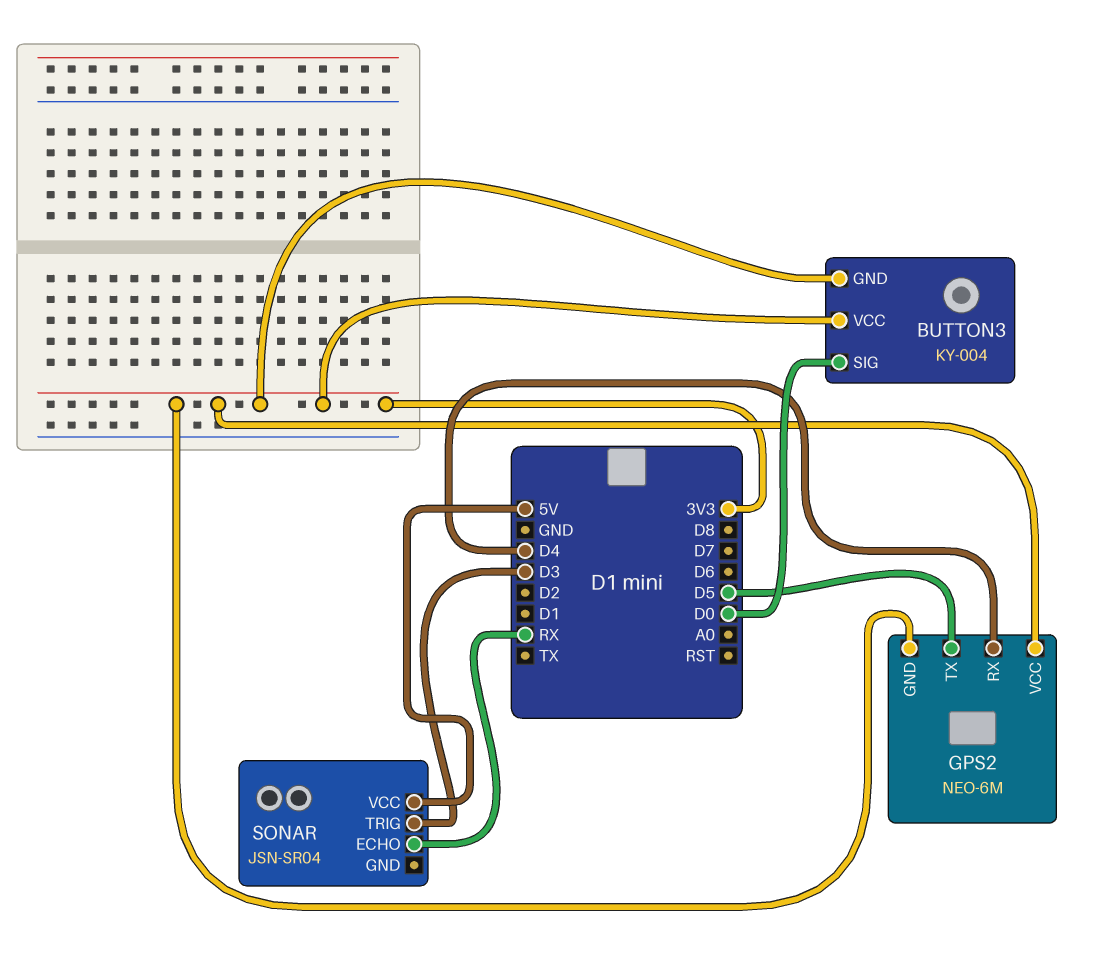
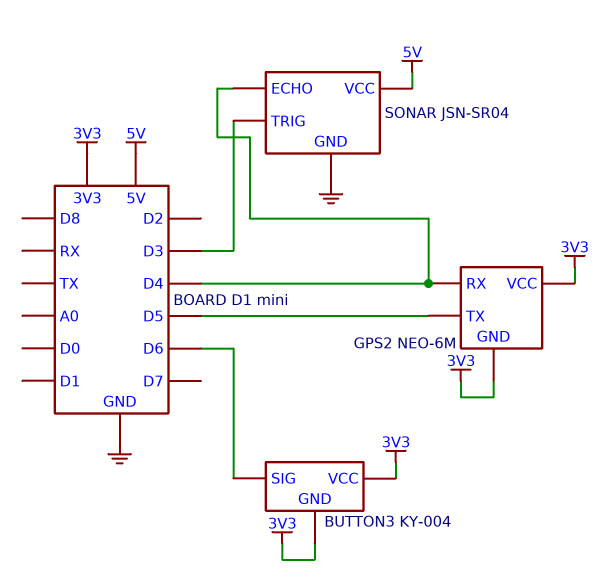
BUTTON3 pin SIG: D0 -> D6
SONAR pin ECHO: RX -> D4
SONAR pin GND: none -> GND

